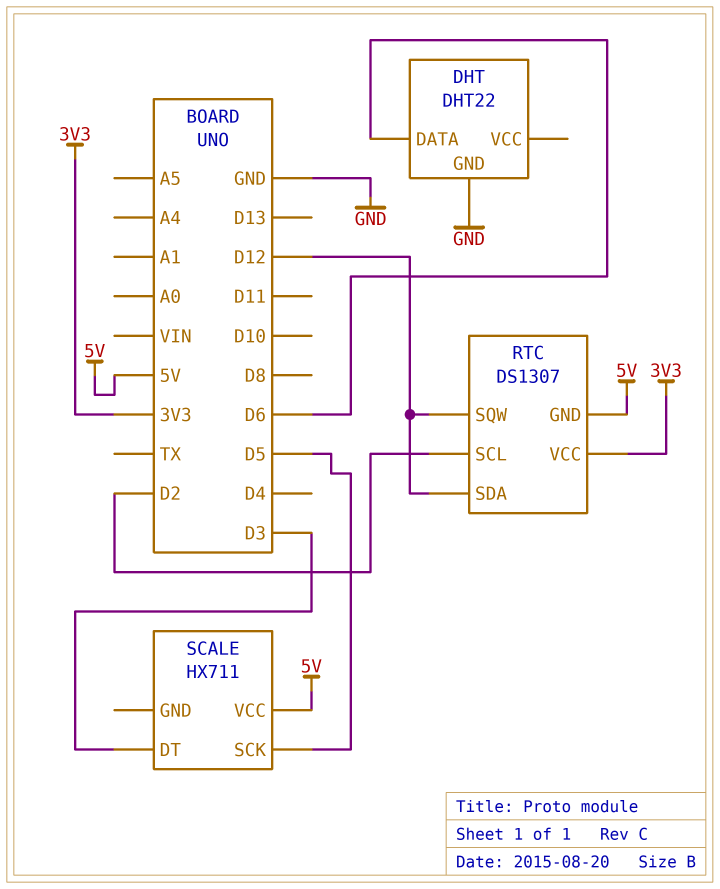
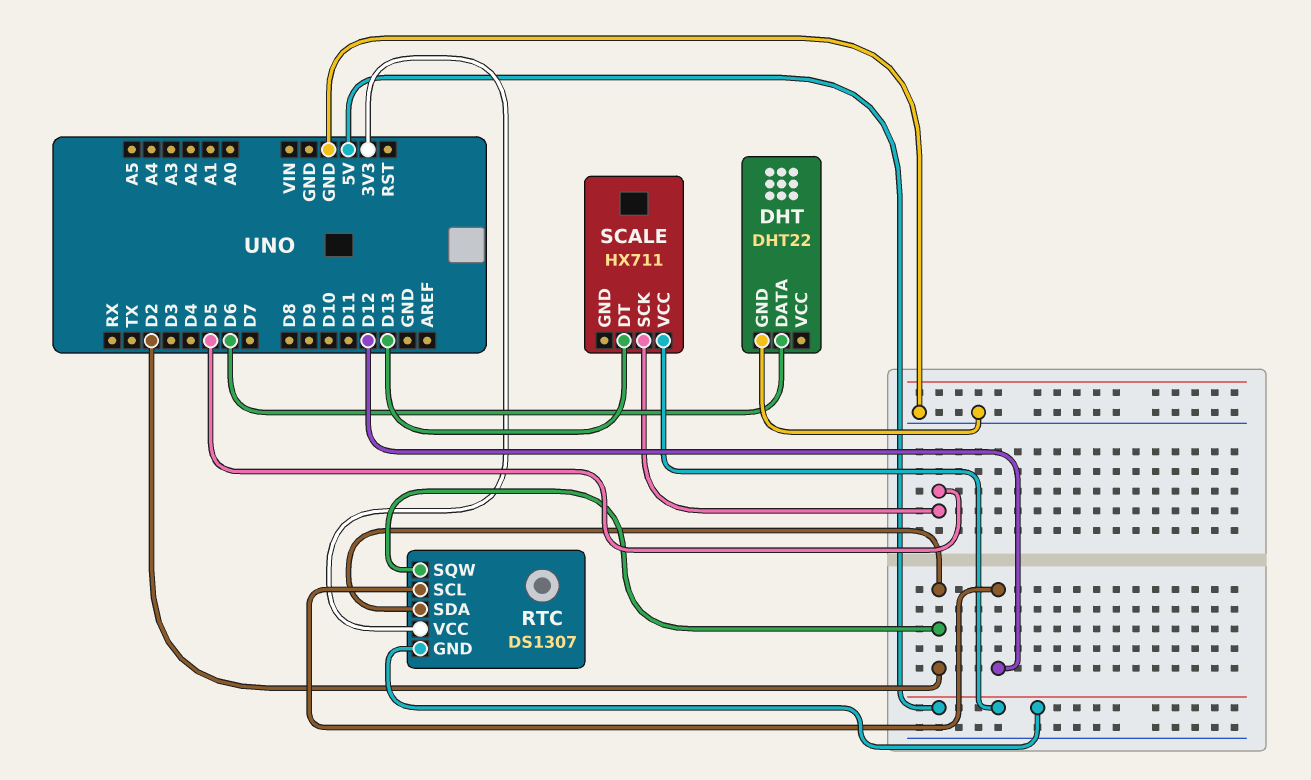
RTC pin SCL: D2 -> D12
RTC pin SDA: D12 -> D2
RTC pin SQW: D12 -> D2
SCALE pin DT: D3 -> D13

